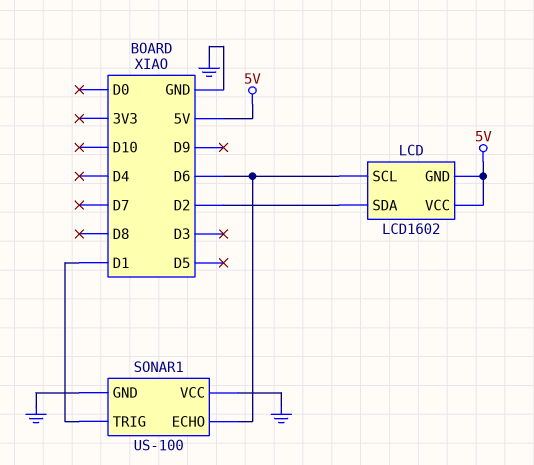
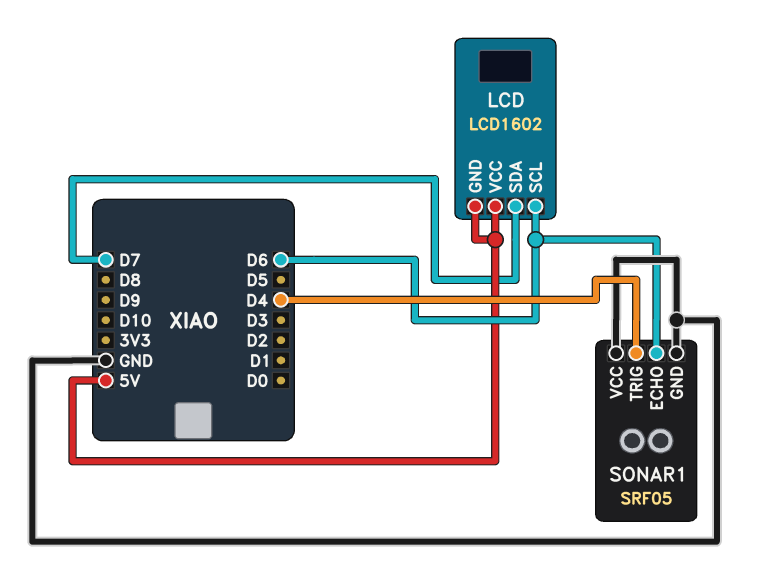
LCD pin SDA: D2 -> D7
SONAR1: US-100 -> SRF05
SONAR1 pin TRIG: D1 -> D4

